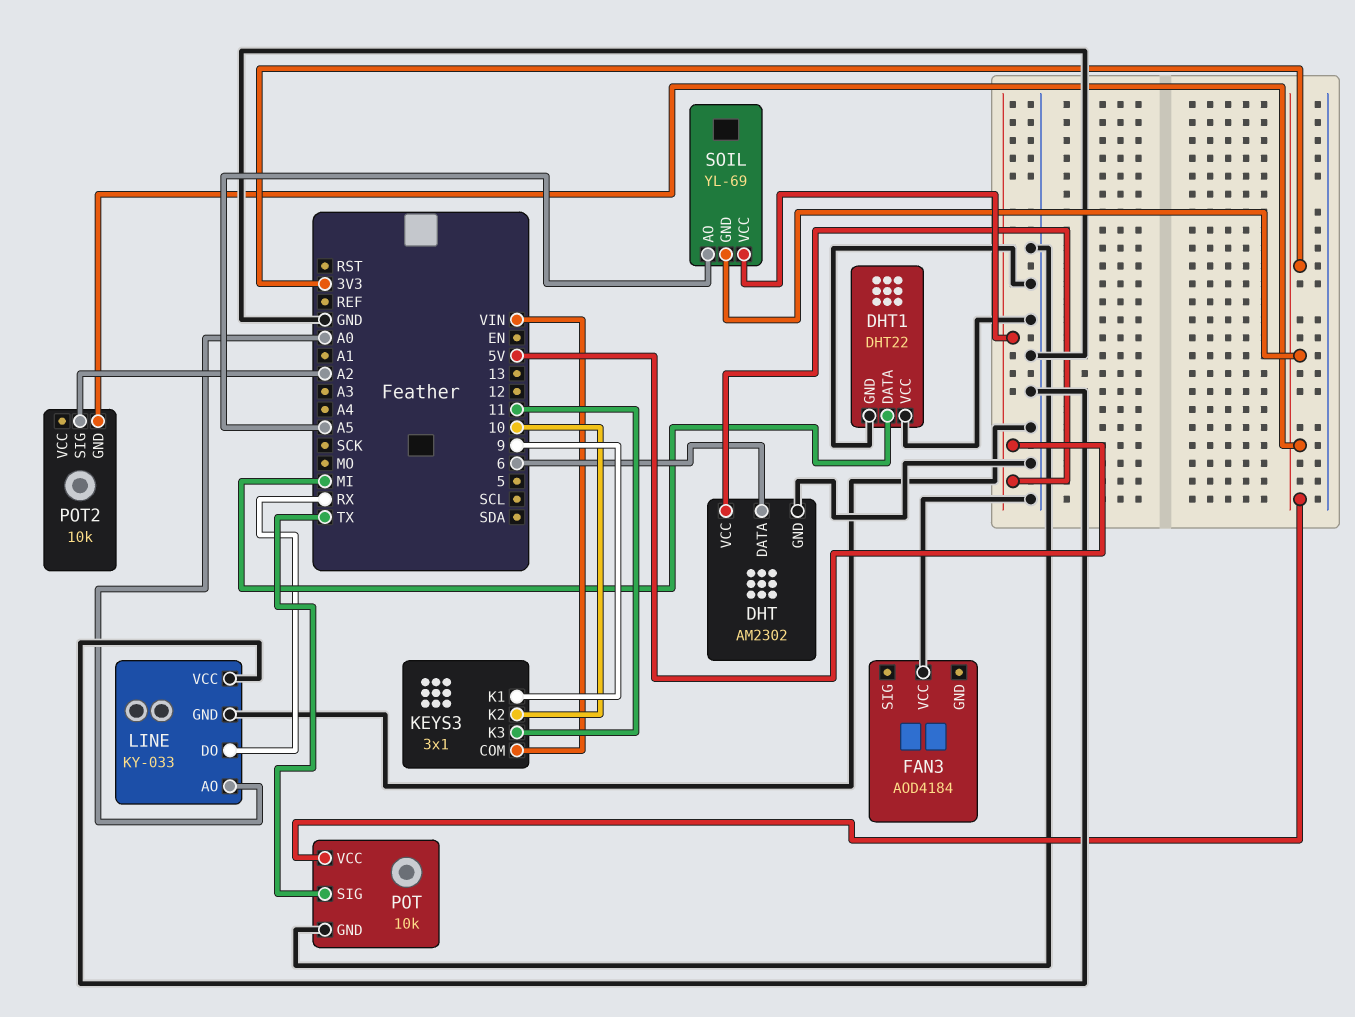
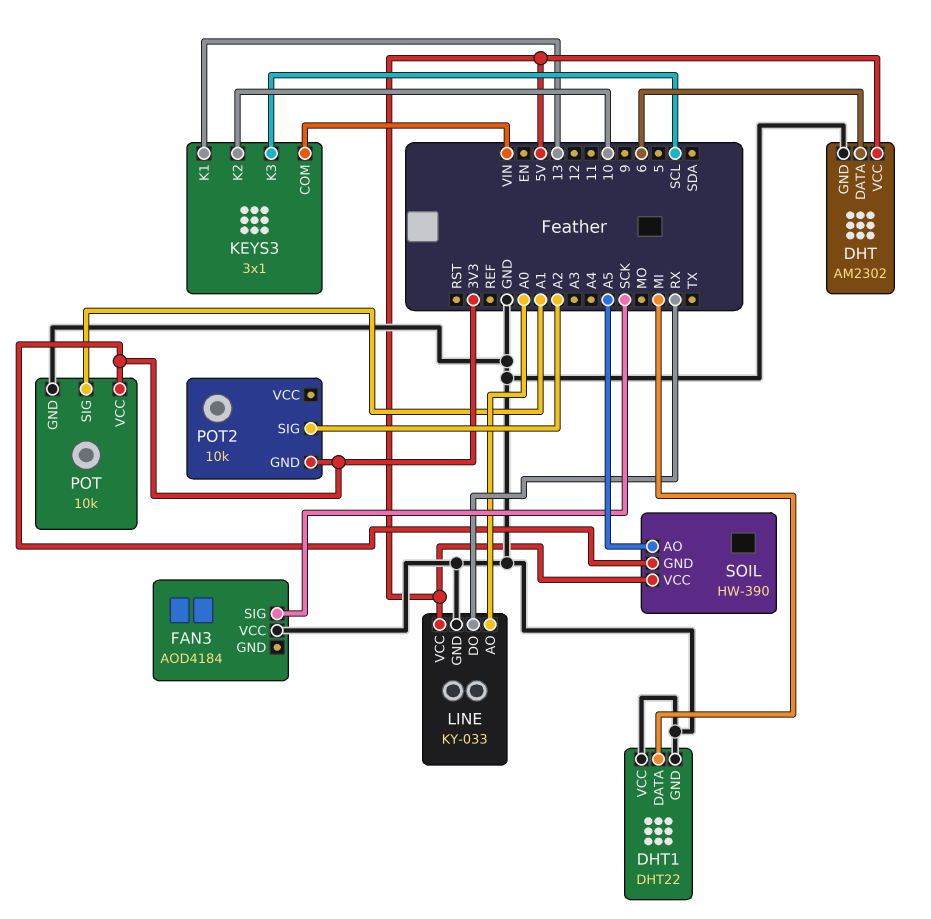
FAN3 pin SIG: none -> SCK
KEYS3 pin K1: 9 -> 13
KEYS3 pin K3: 11 -> SCL
LINE pin VCC: GND -> 5V
POT pin SIG: TX -> A1
SOIL: YL-69 -> HW-390

